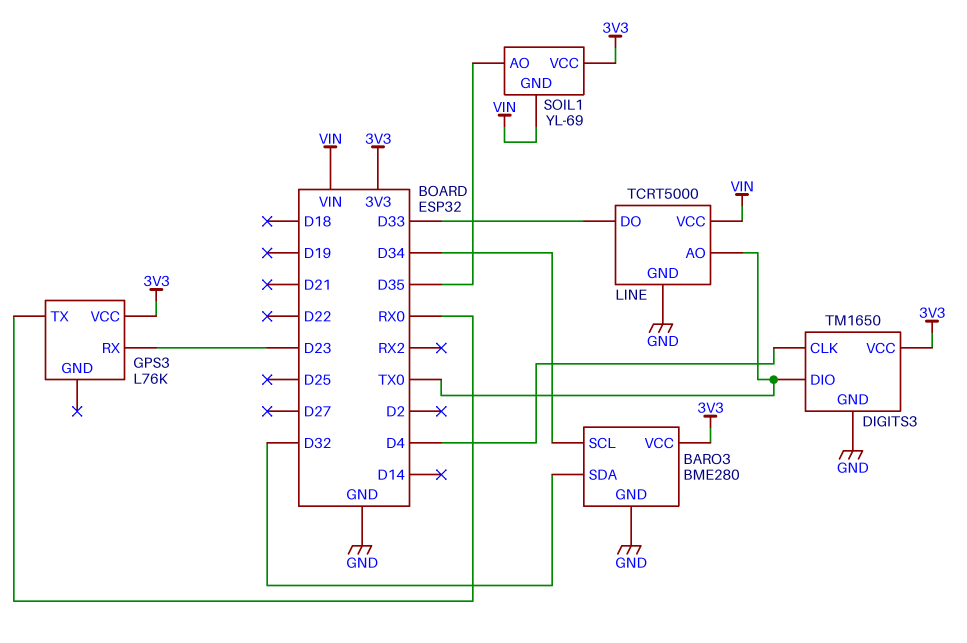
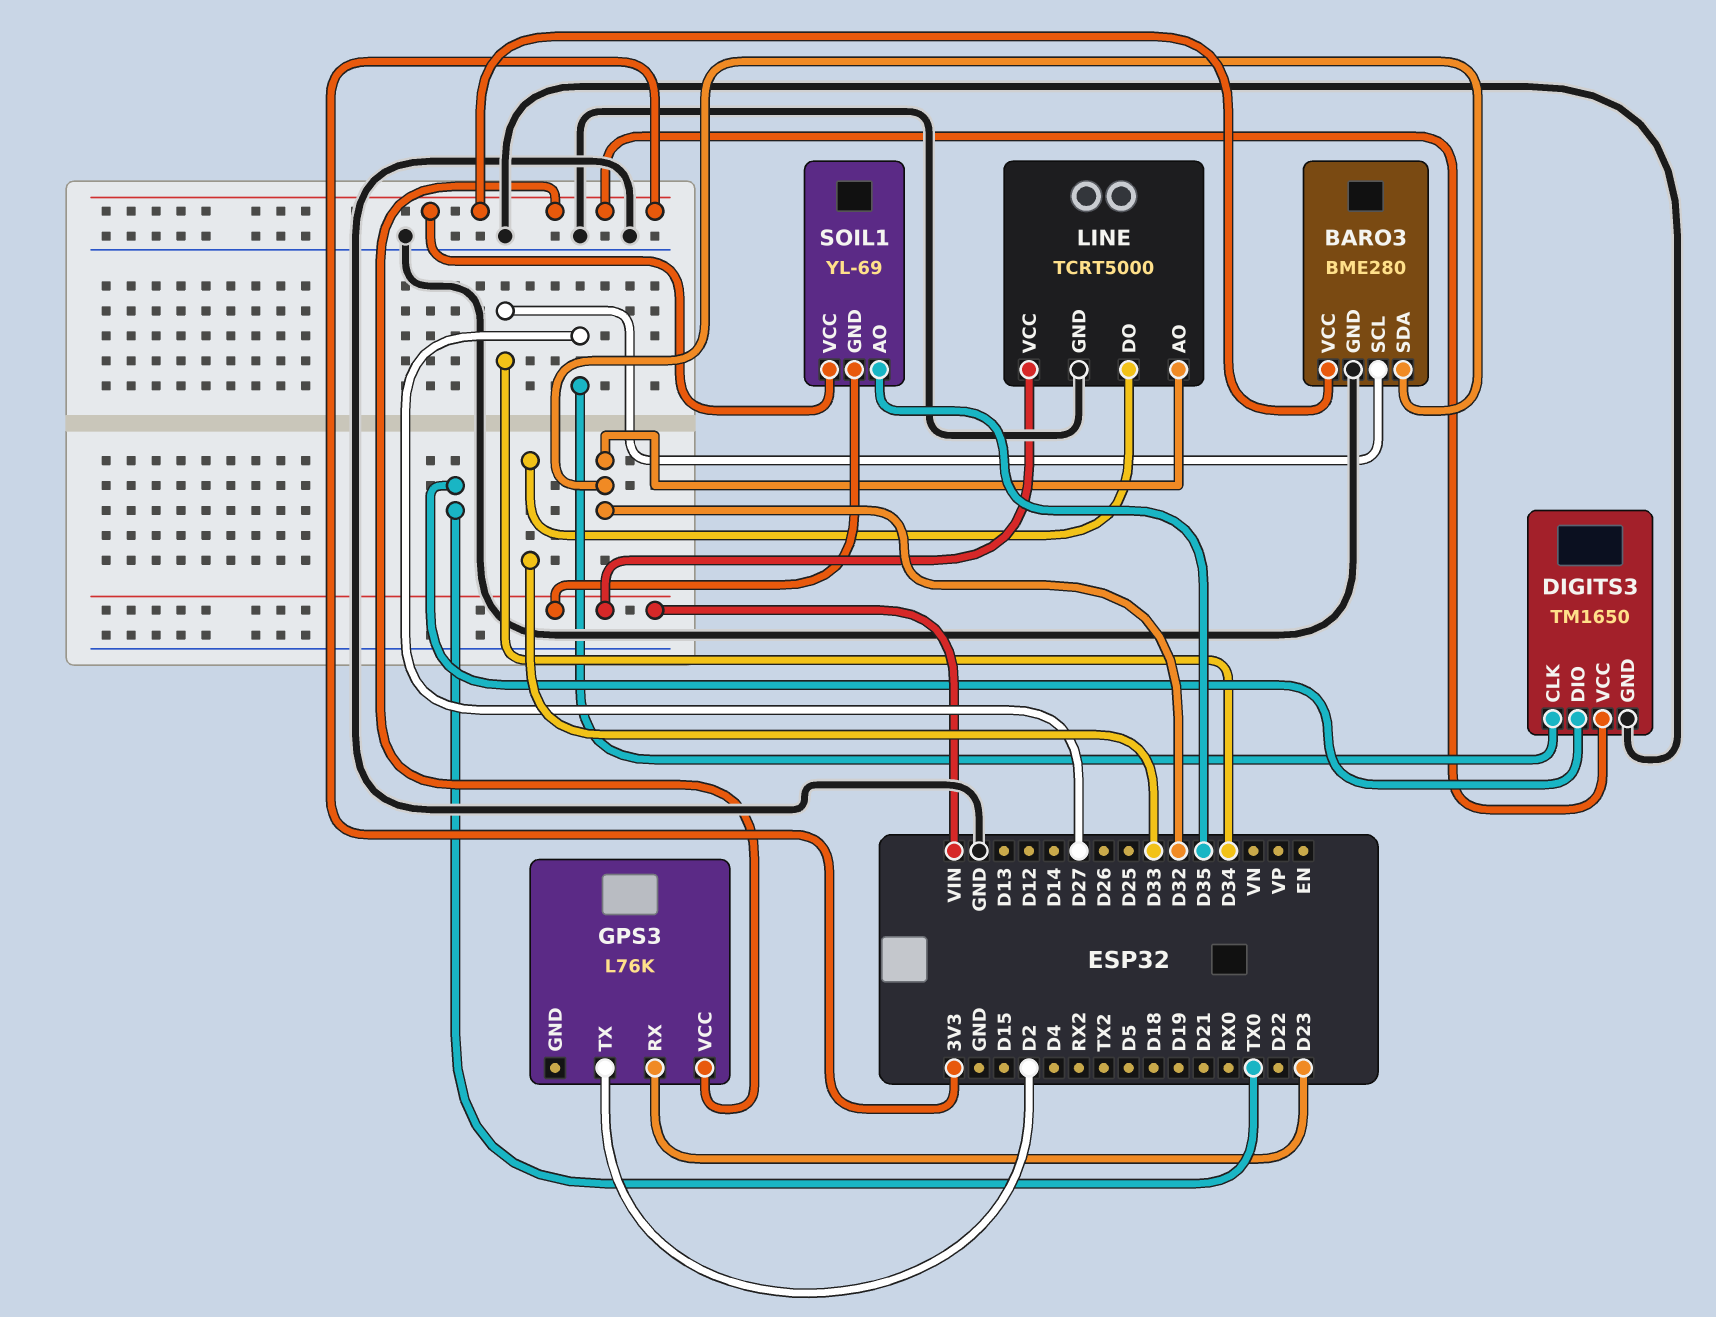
DIGITS3 pin CLK: D4 -> D27
GPS3 pin TX: RX0 -> D2
LINE pin AO: TX0 -> D32

